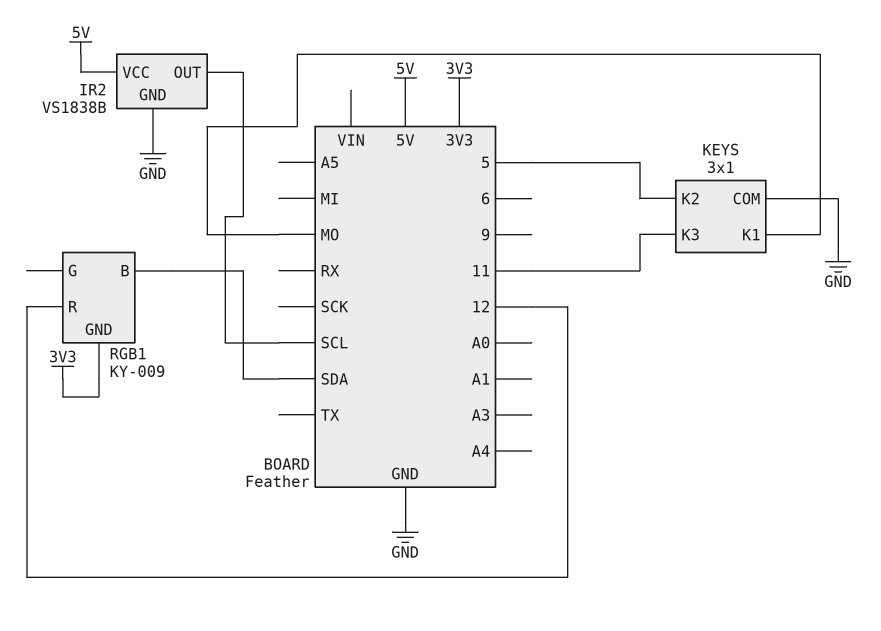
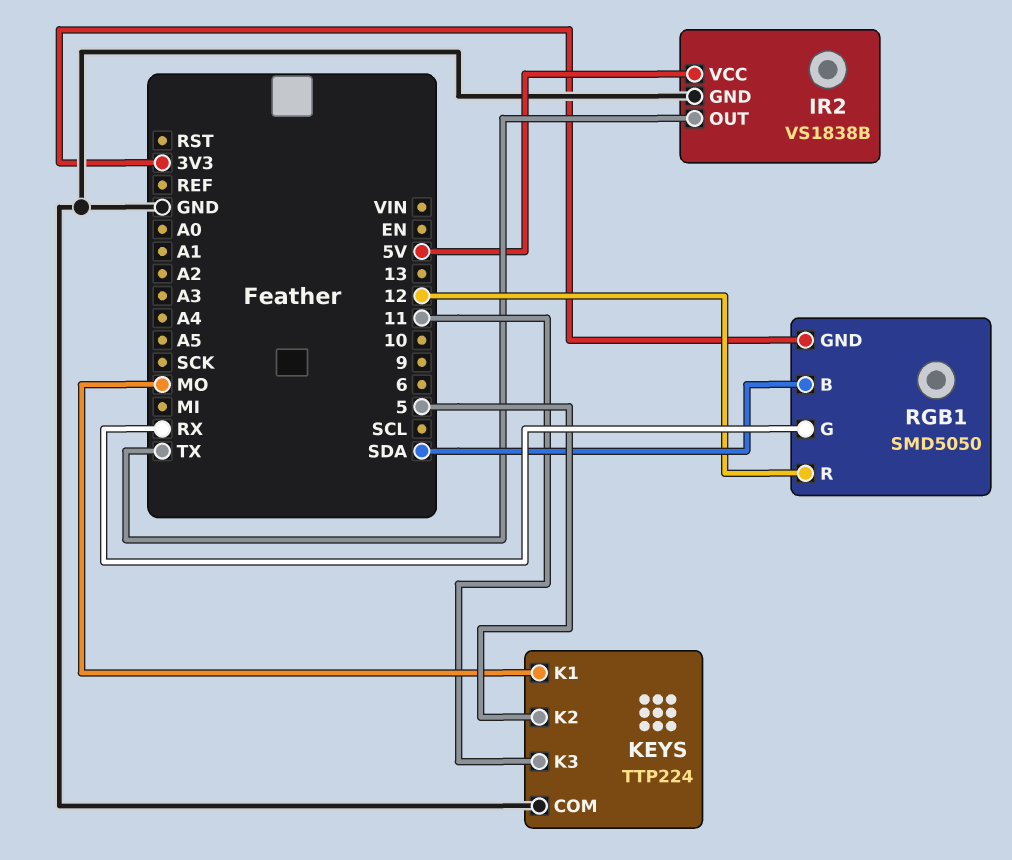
IR2 pin OUT: SCL -> TX
KEYS: 3x1 -> TTP224
RGB1: KY-009 -> SMD5050
RGB1 pin G: none -> RX

